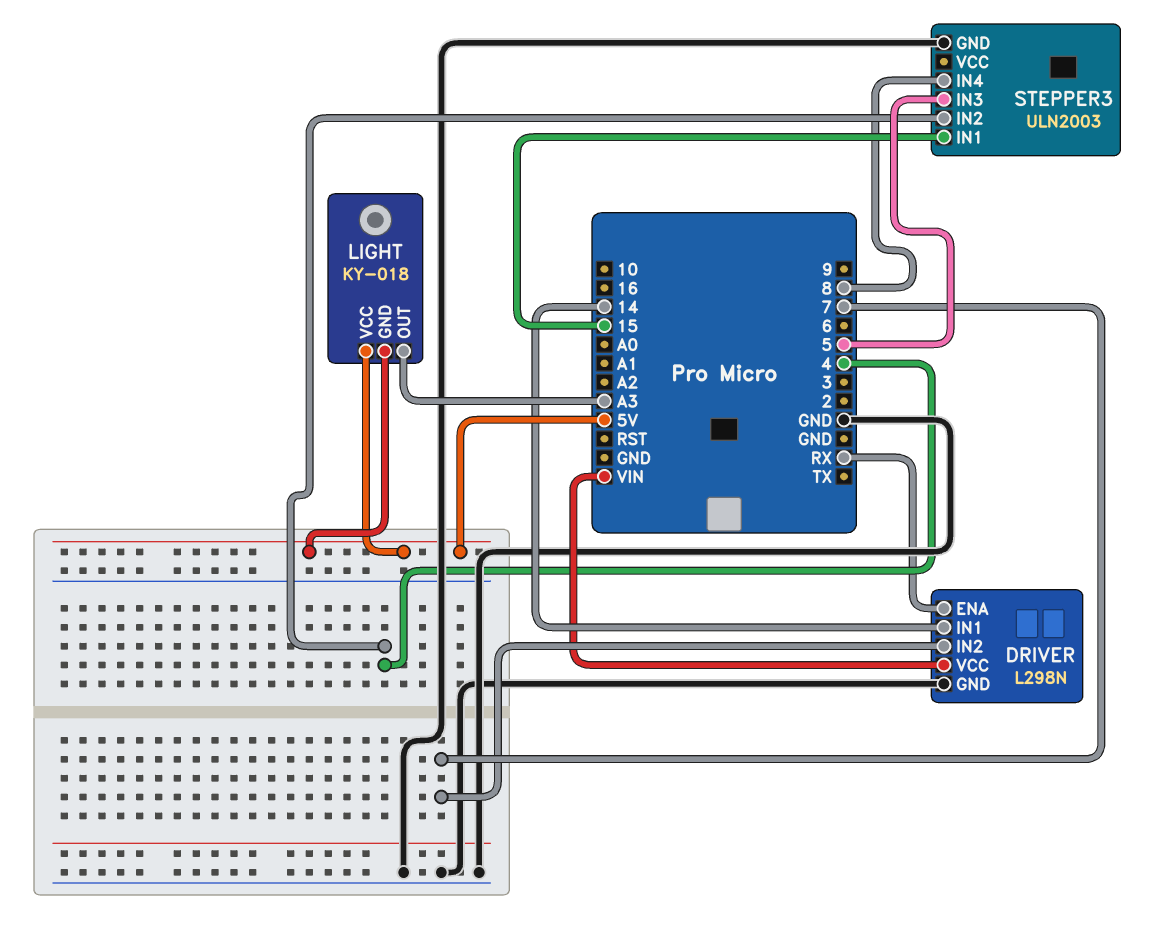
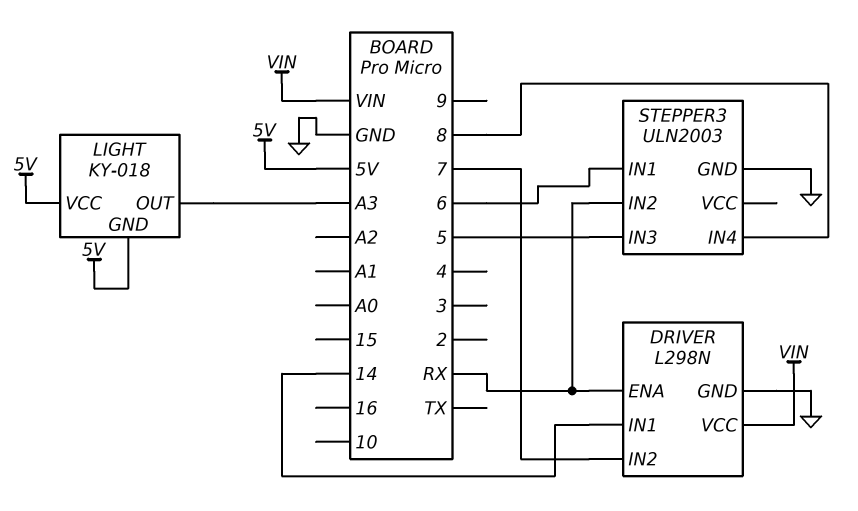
STEPPER3 pin IN1: 15 -> 6
STEPPER3 pin IN2: 4 -> RX

